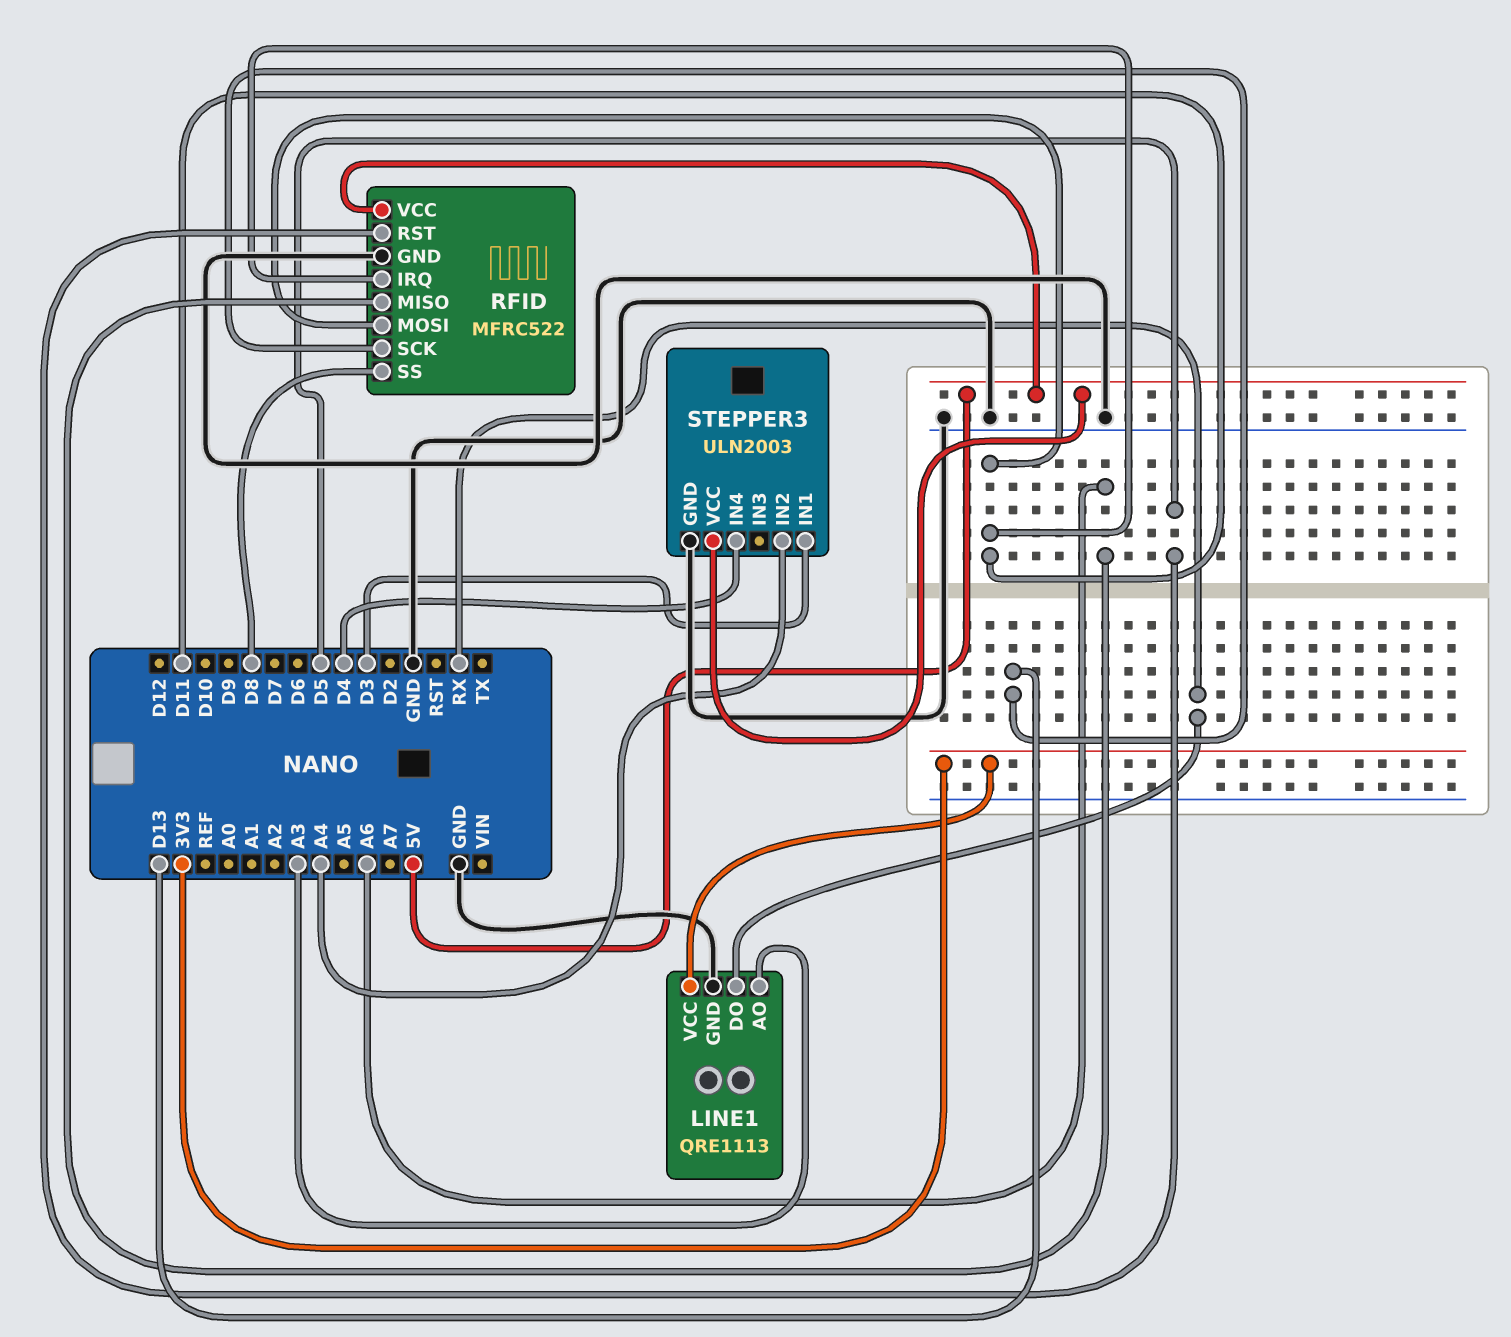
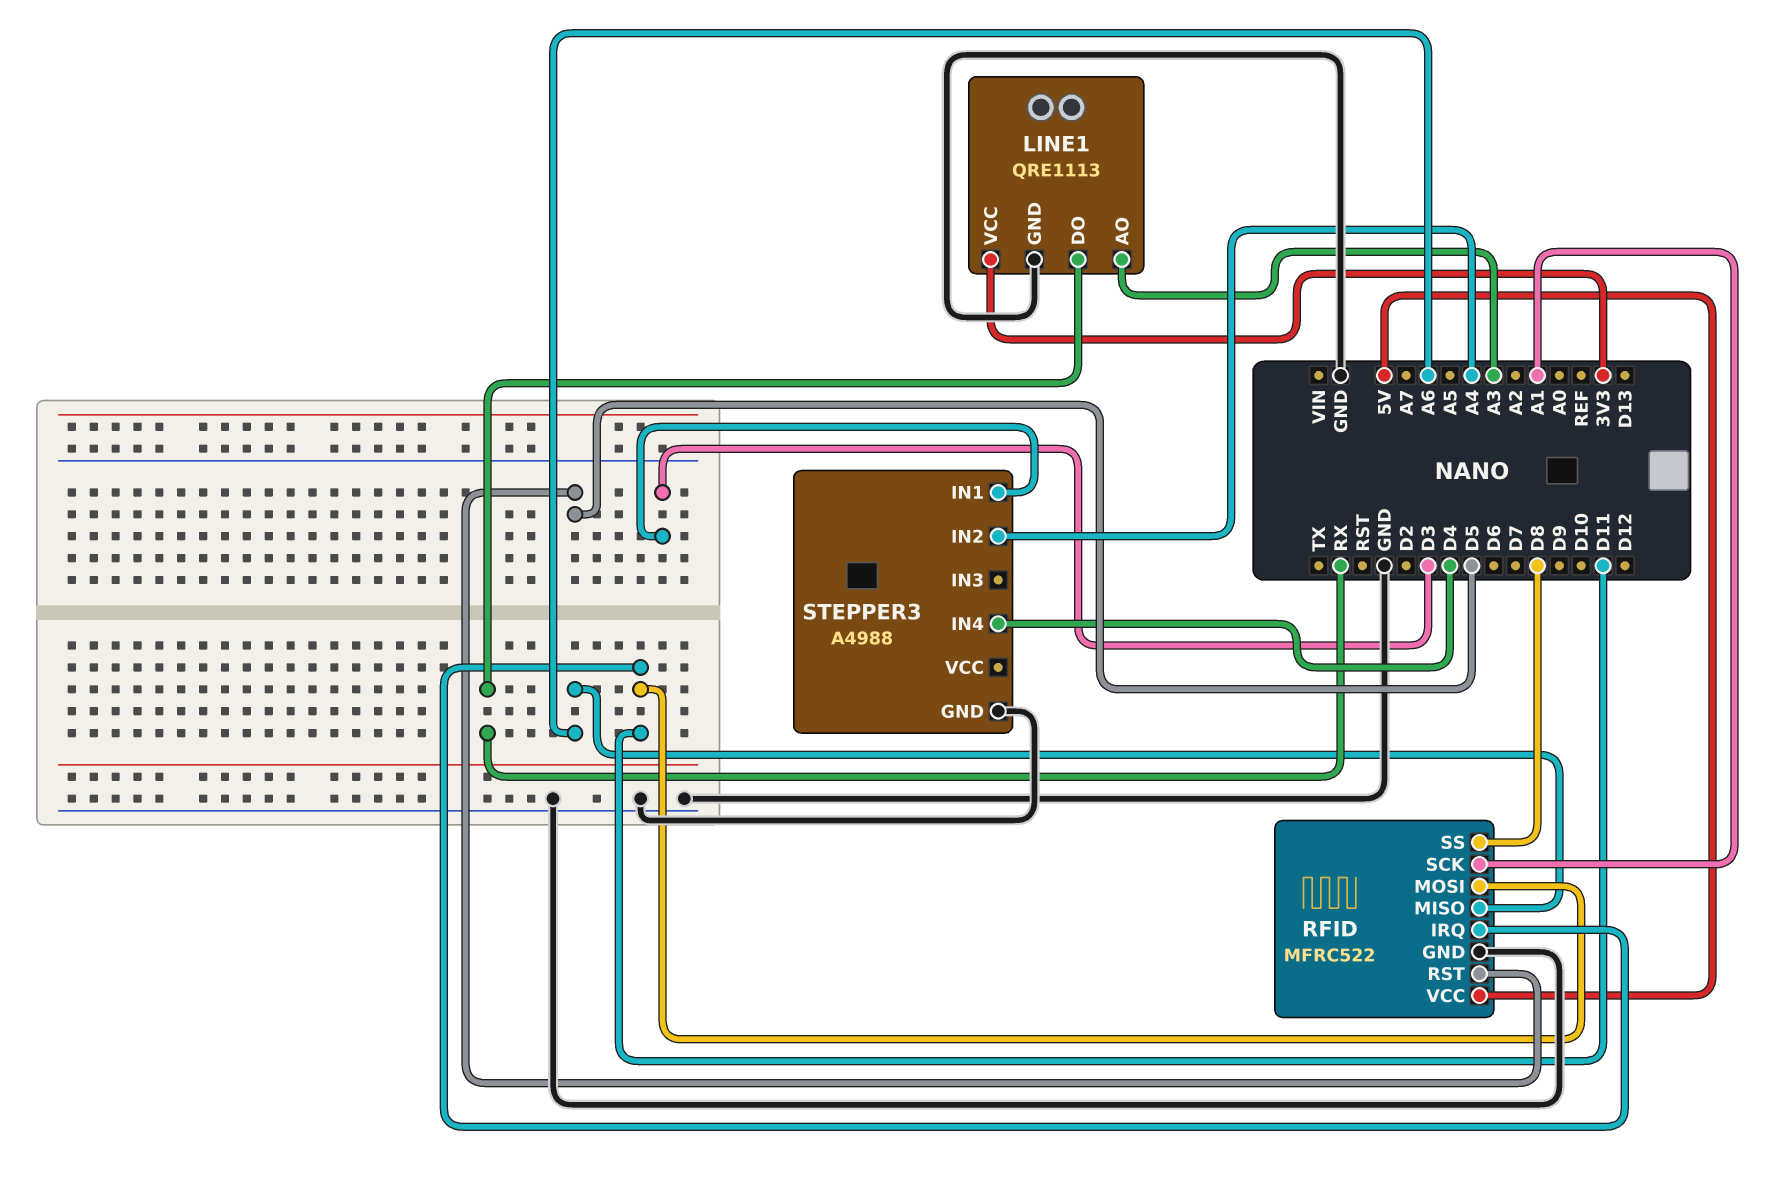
RFID pin SCK: D13 -> A1
STEPPER3: ULN2003 -> A4988
STEPPER3 pin VCC: 5V -> none

